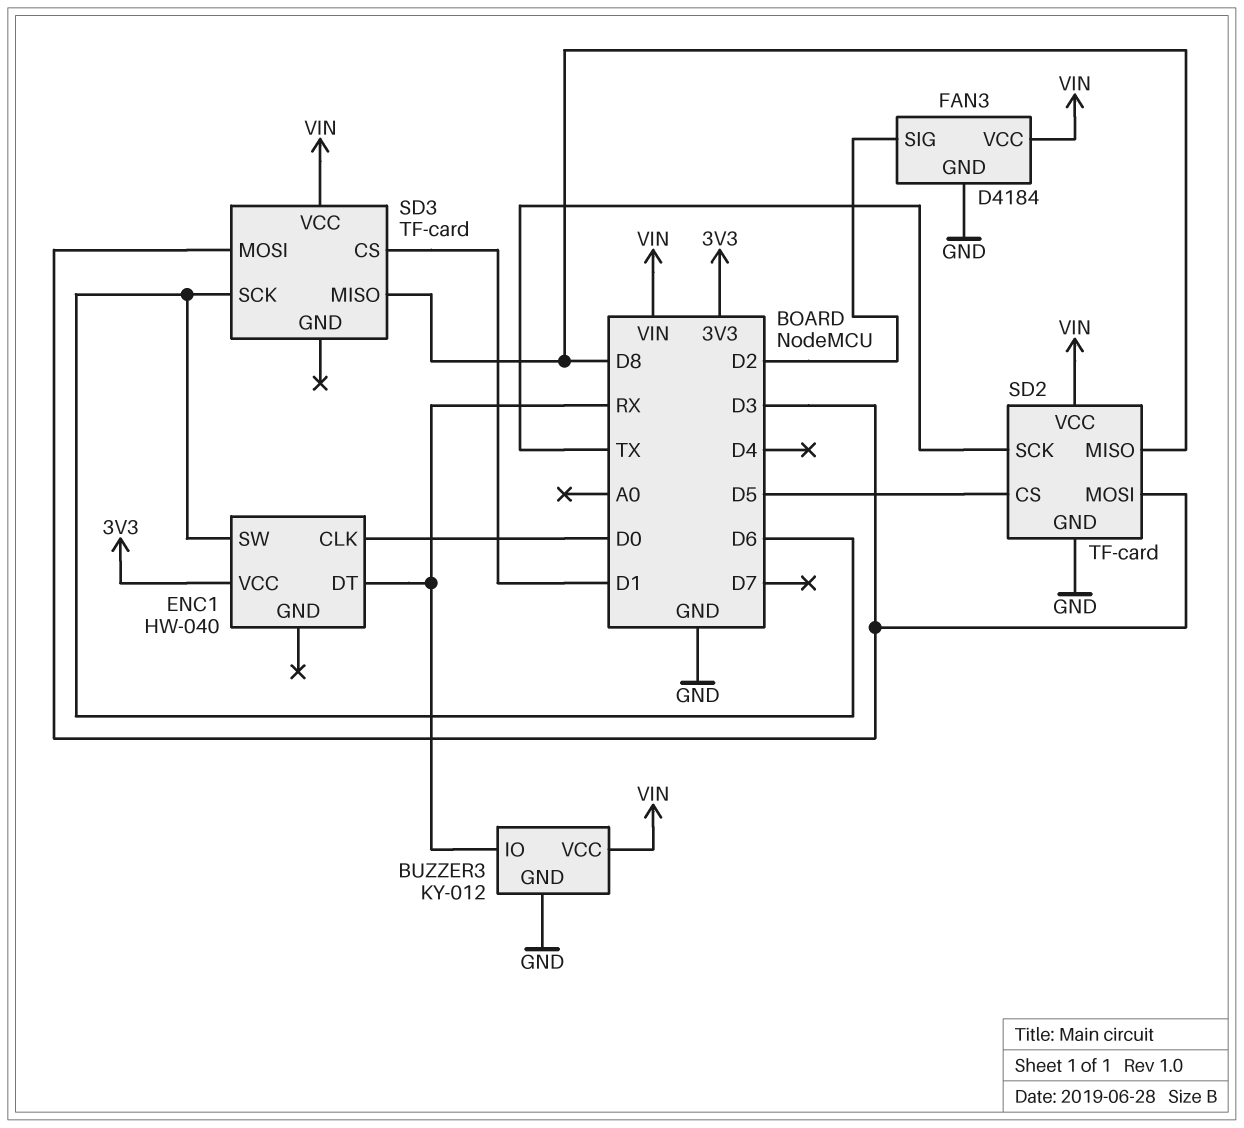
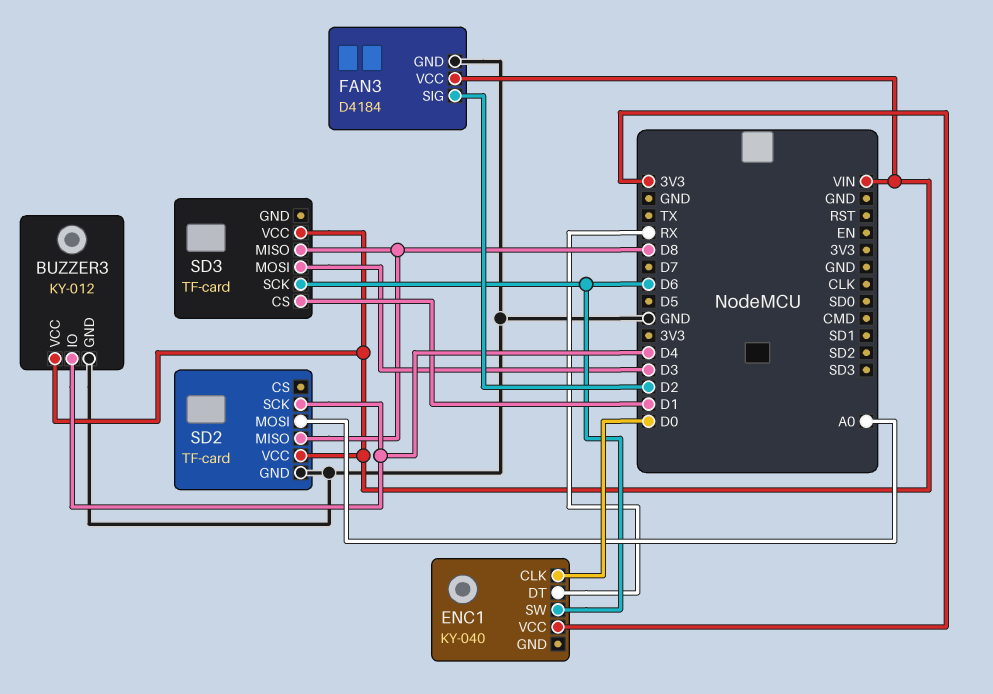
BUZZER3 pin IO: RX -> D4
ENC1: HW-040 -> KY-040
SD2 pin CS: D5 -> none
SD2 pin MOSI: D3 -> A0
SD2 pin SCK: TX -> D4

